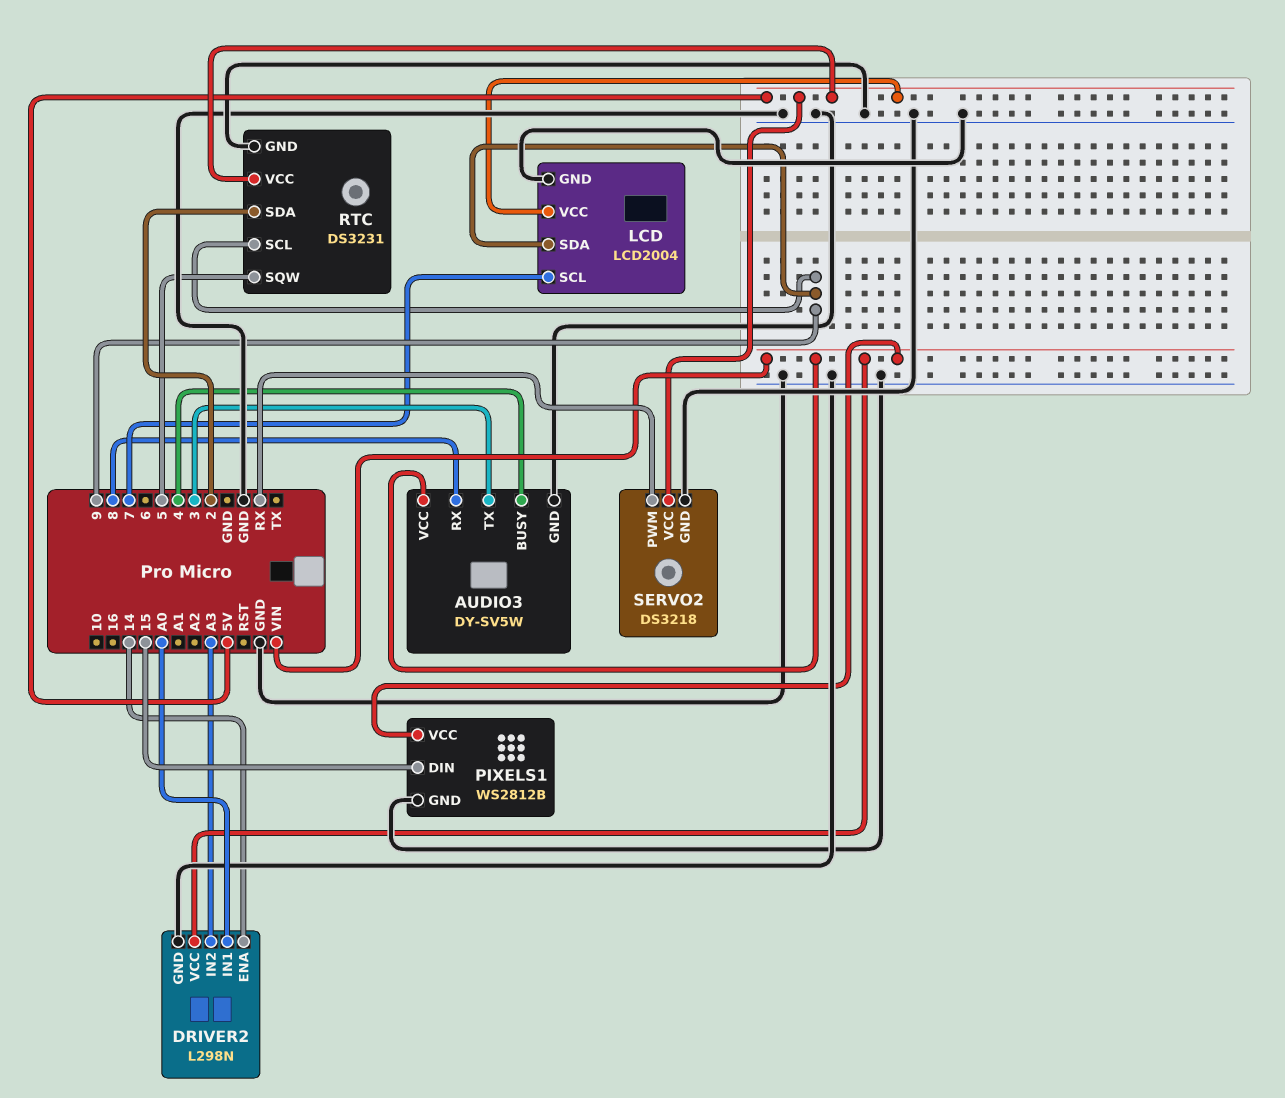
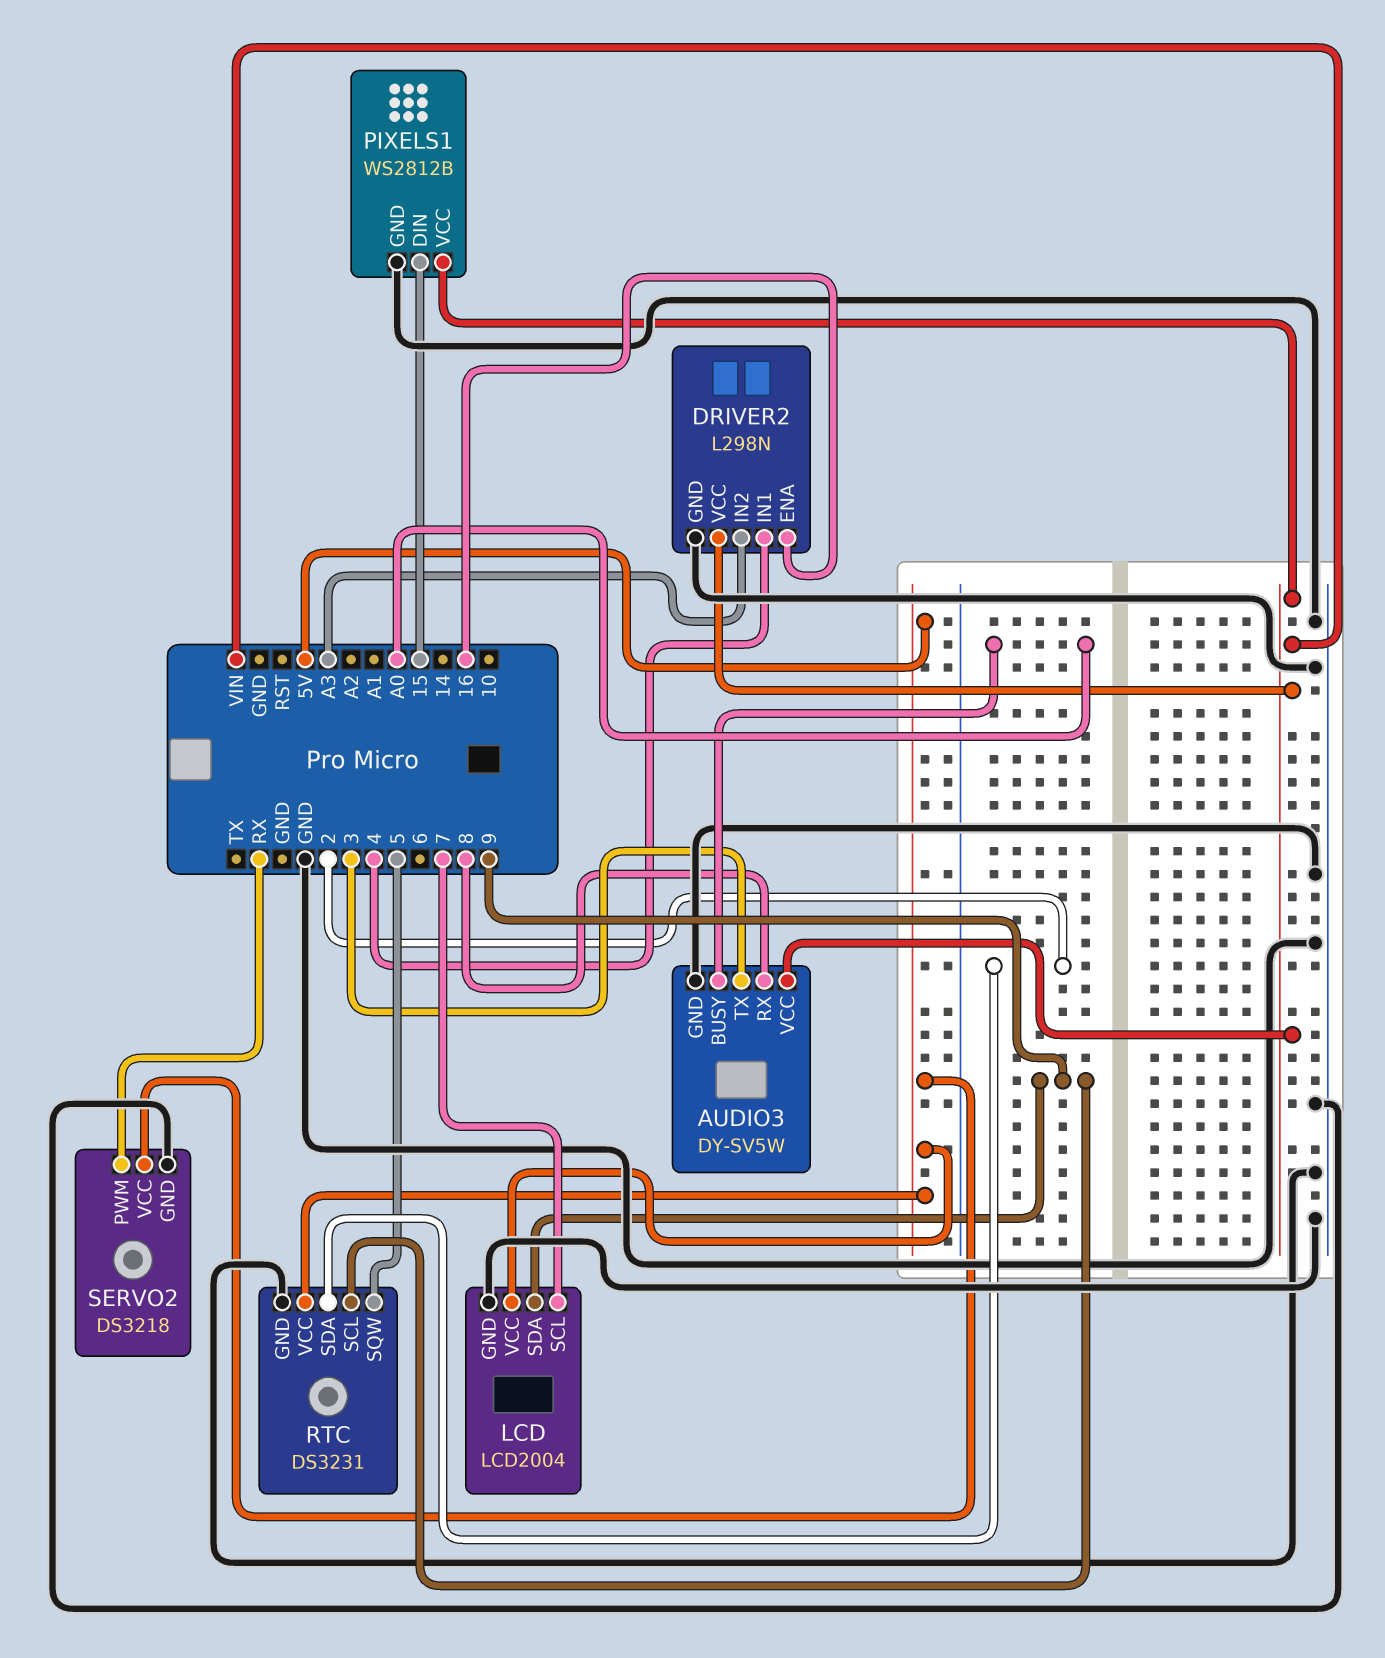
AUDIO3 pin BUSY: 4 -> A0
DRIVER2 pin ENA: 14 -> 16
DRIVER2 pin IN1: A0 -> 4

